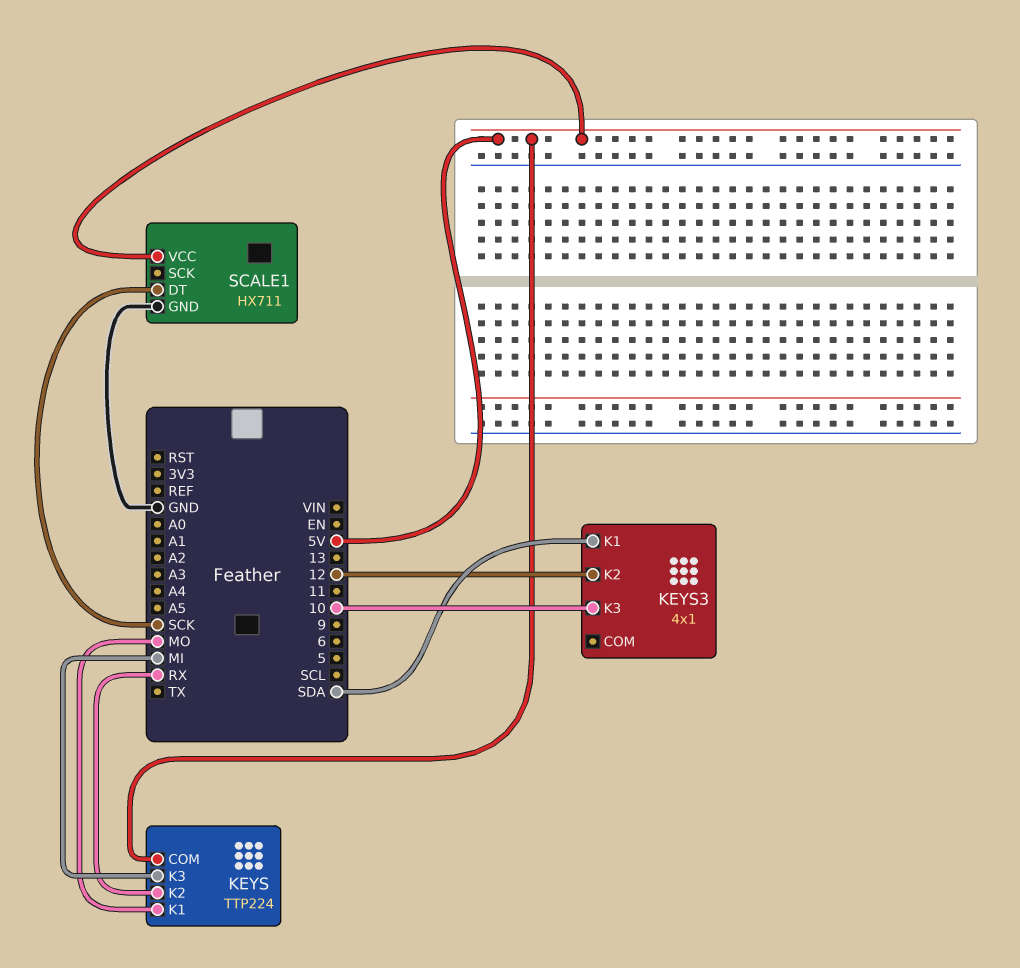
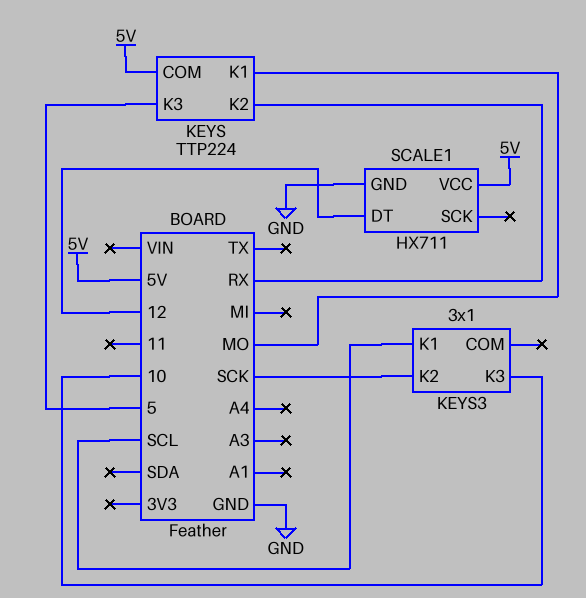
KEYS pin K3: MI -> 5
KEYS3: 4x1 -> 3x1
KEYS3 pin K1: SDA -> SCL
KEYS3 pin K2: 12 -> SCK
SCALE1 pin DT: SCK -> 12

